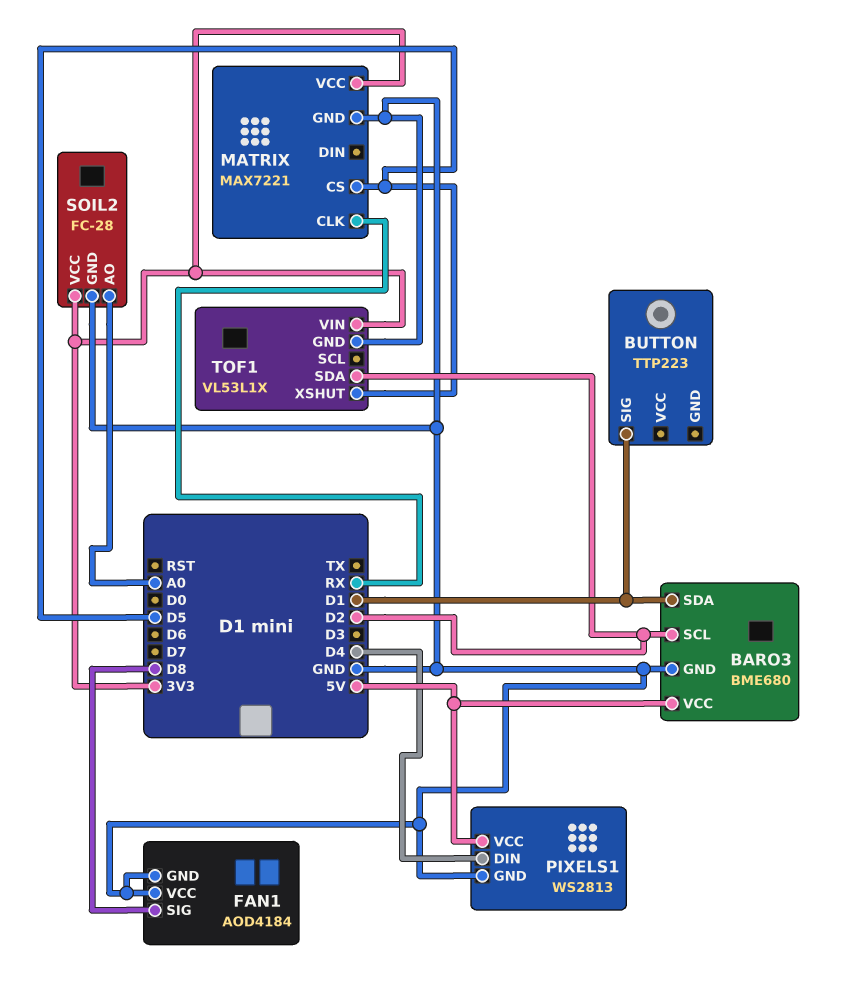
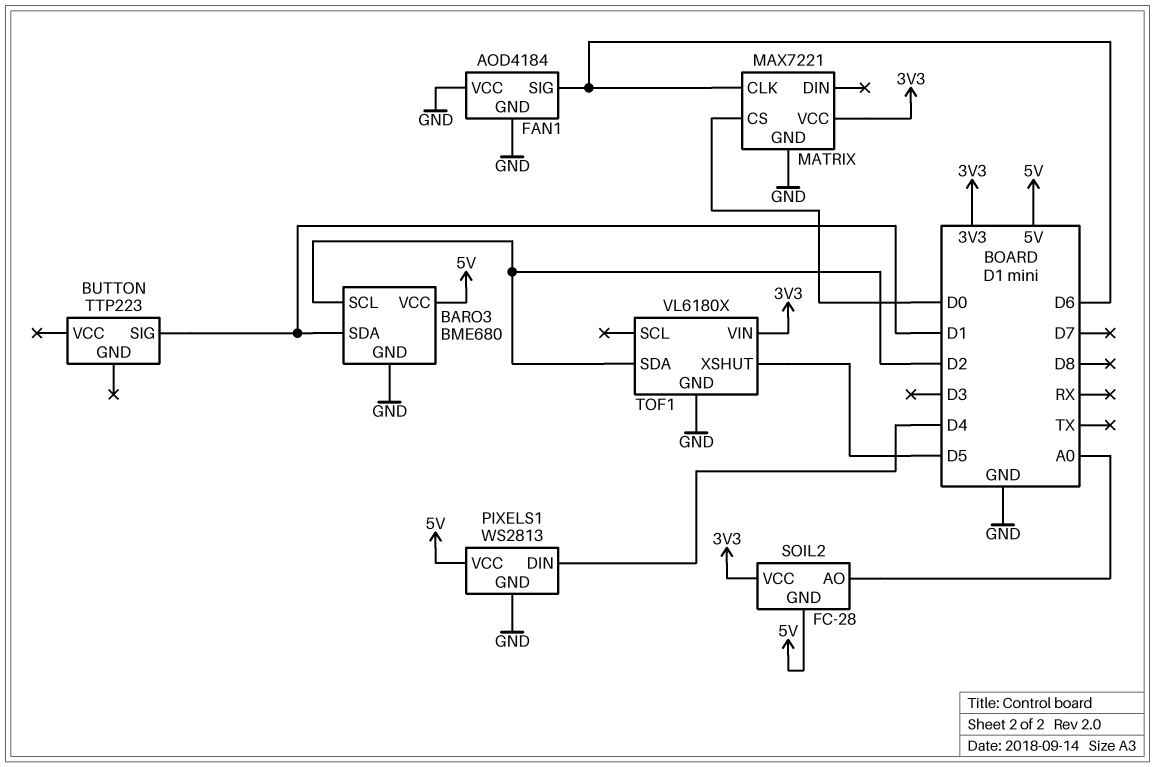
FAN1 pin SIG: D8 -> D6
MATRIX pin CLK: RX -> D6
MATRIX pin CS: D5 -> D0
SOIL2 pin GND: GND -> 5V
TOF1: VL53L1X -> VL6180X

